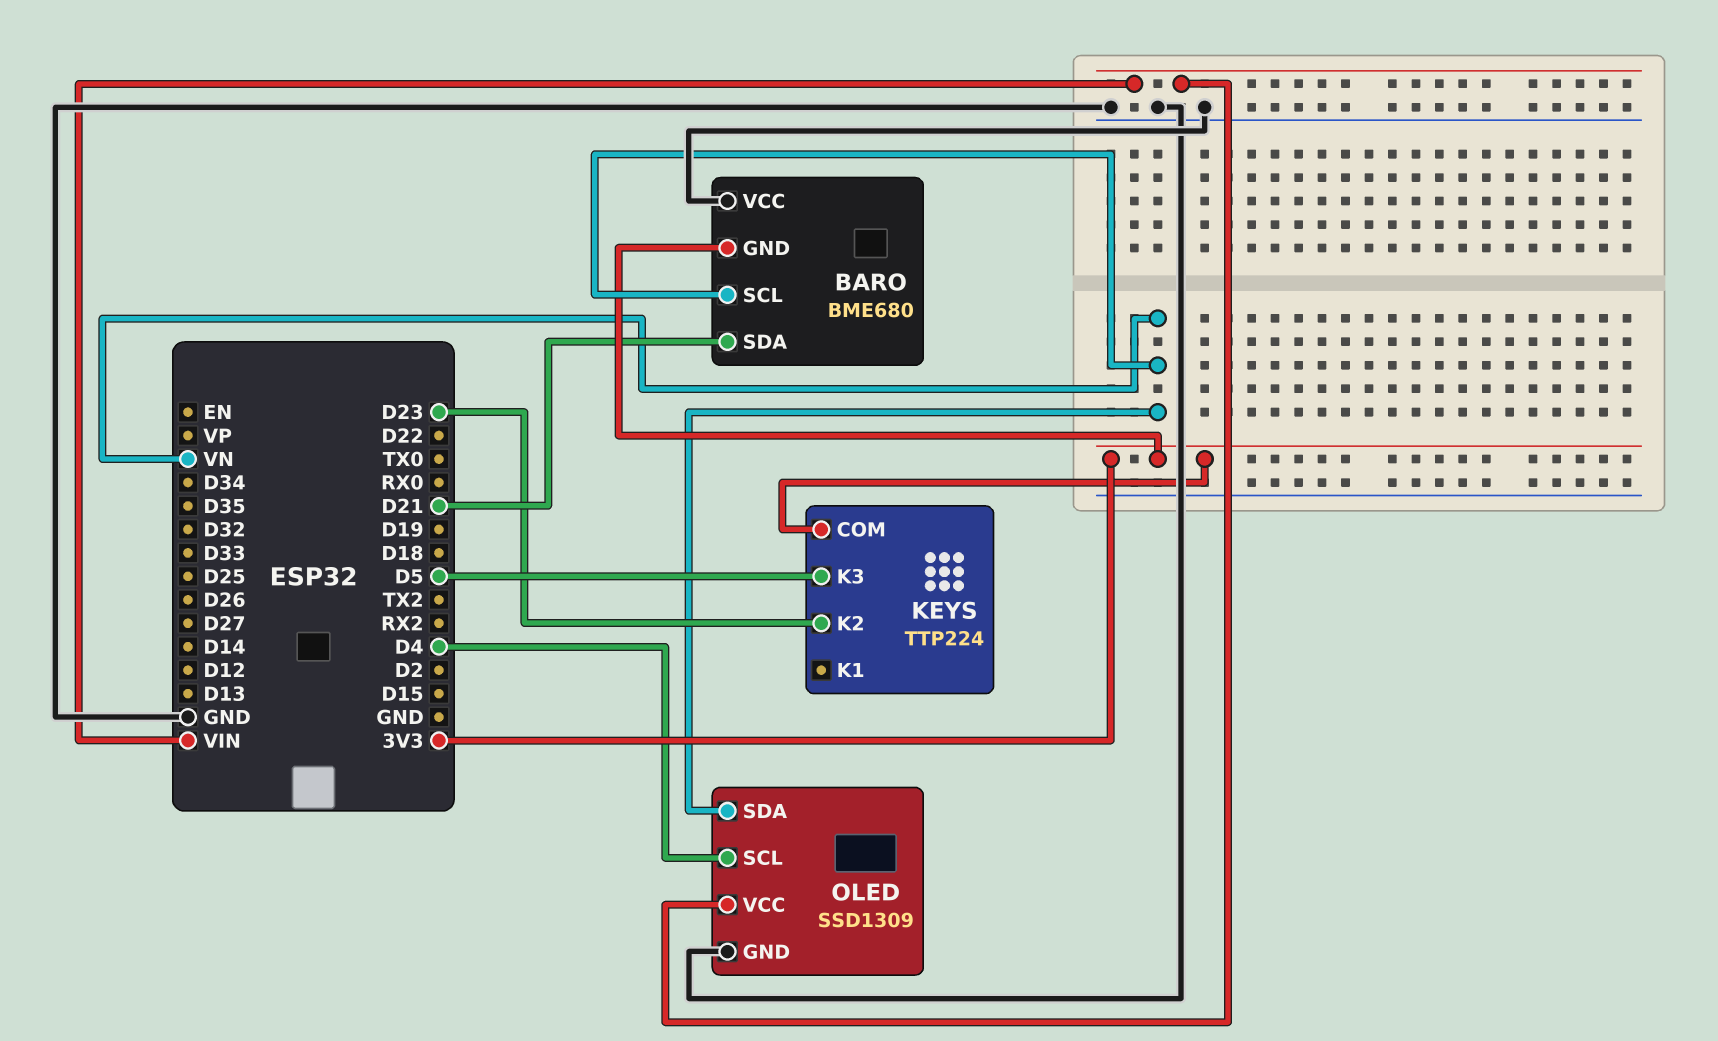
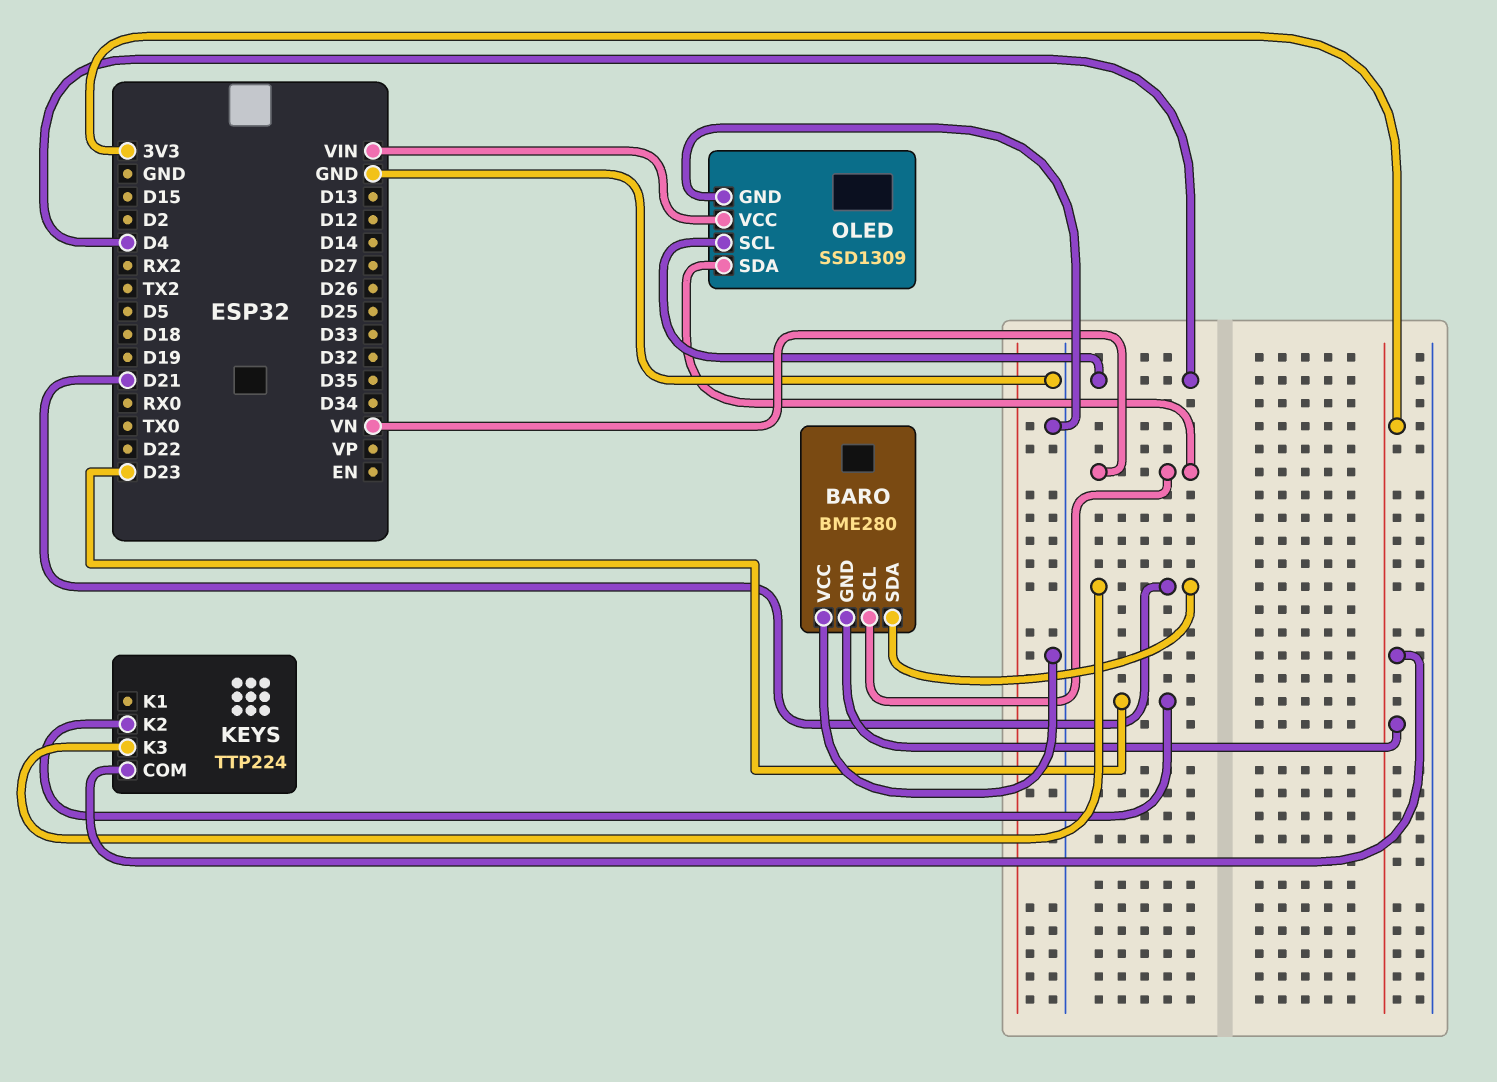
BARO: BME680 -> BME280
KEYS pin K3: D5 -> D21

